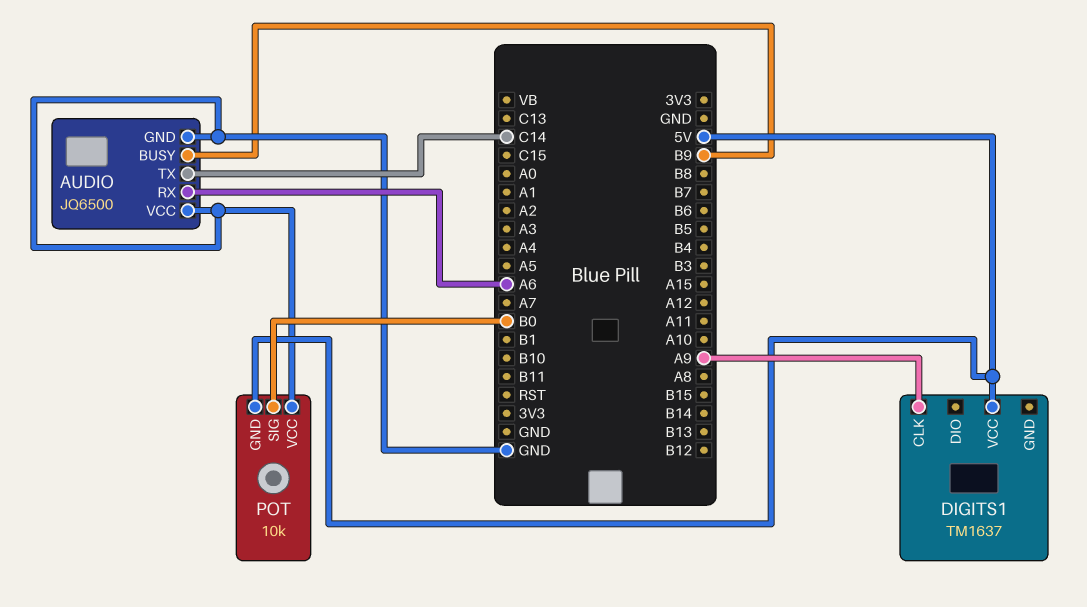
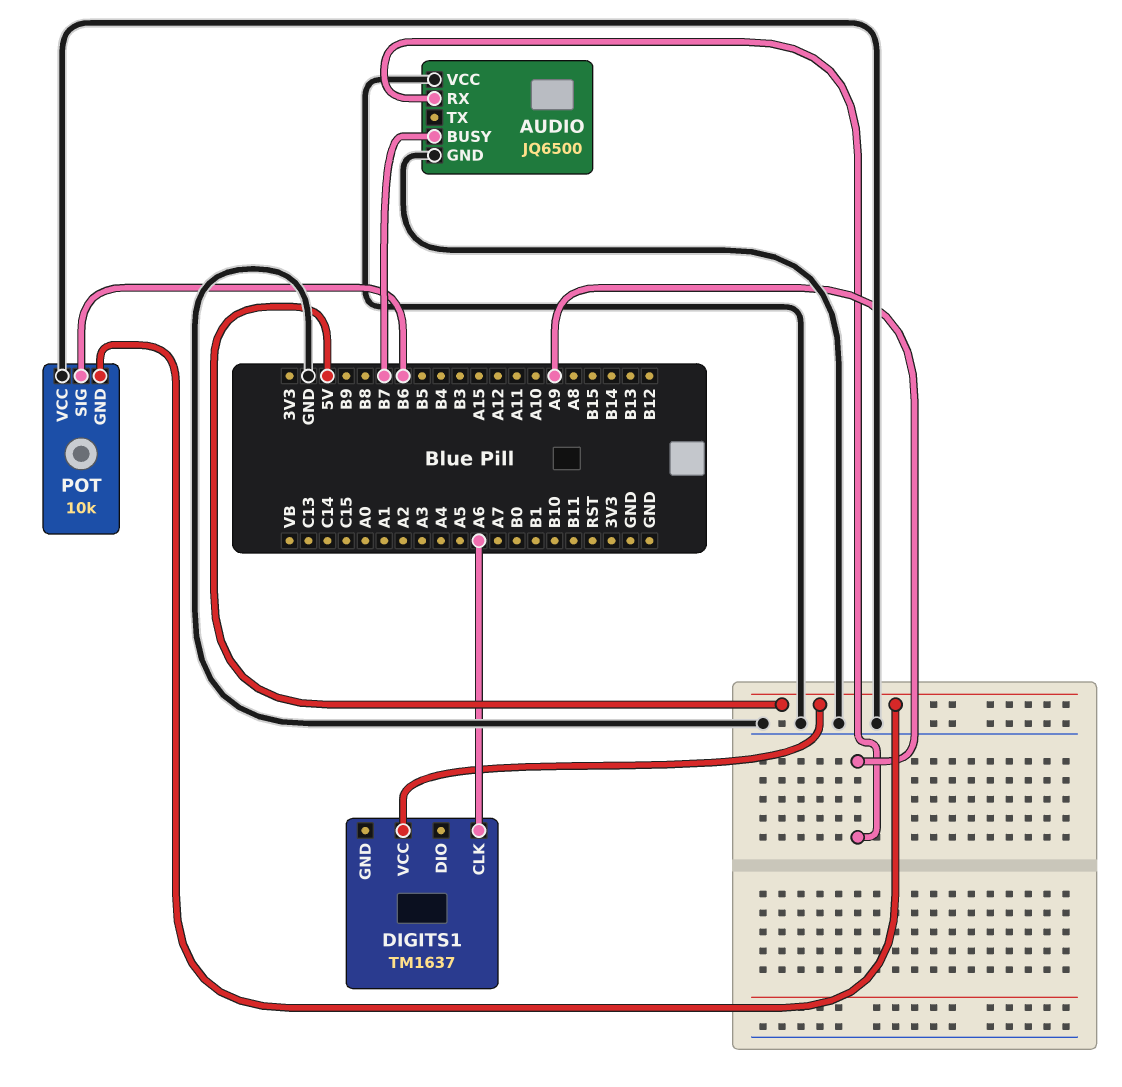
AUDIO pin BUSY: B9 -> B7
AUDIO pin RX: A6 -> A9
AUDIO pin TX: C14 -> none
DIGITS1 pin CLK: A9 -> A6
POT pin SIG: B0 -> B6

